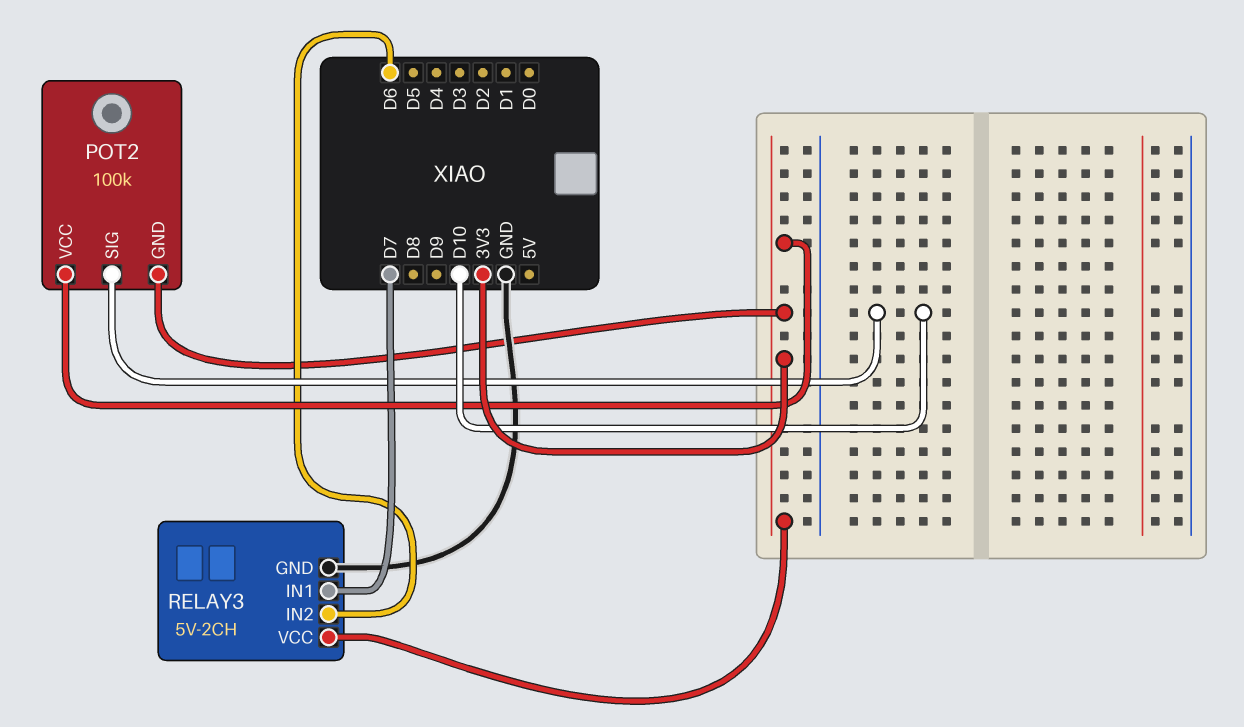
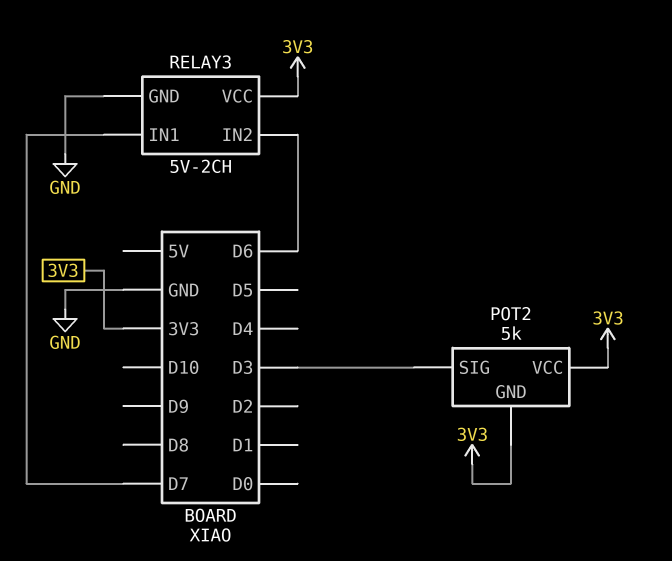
POT2: 100k -> 5k
POT2 pin SIG: D10 -> D3

